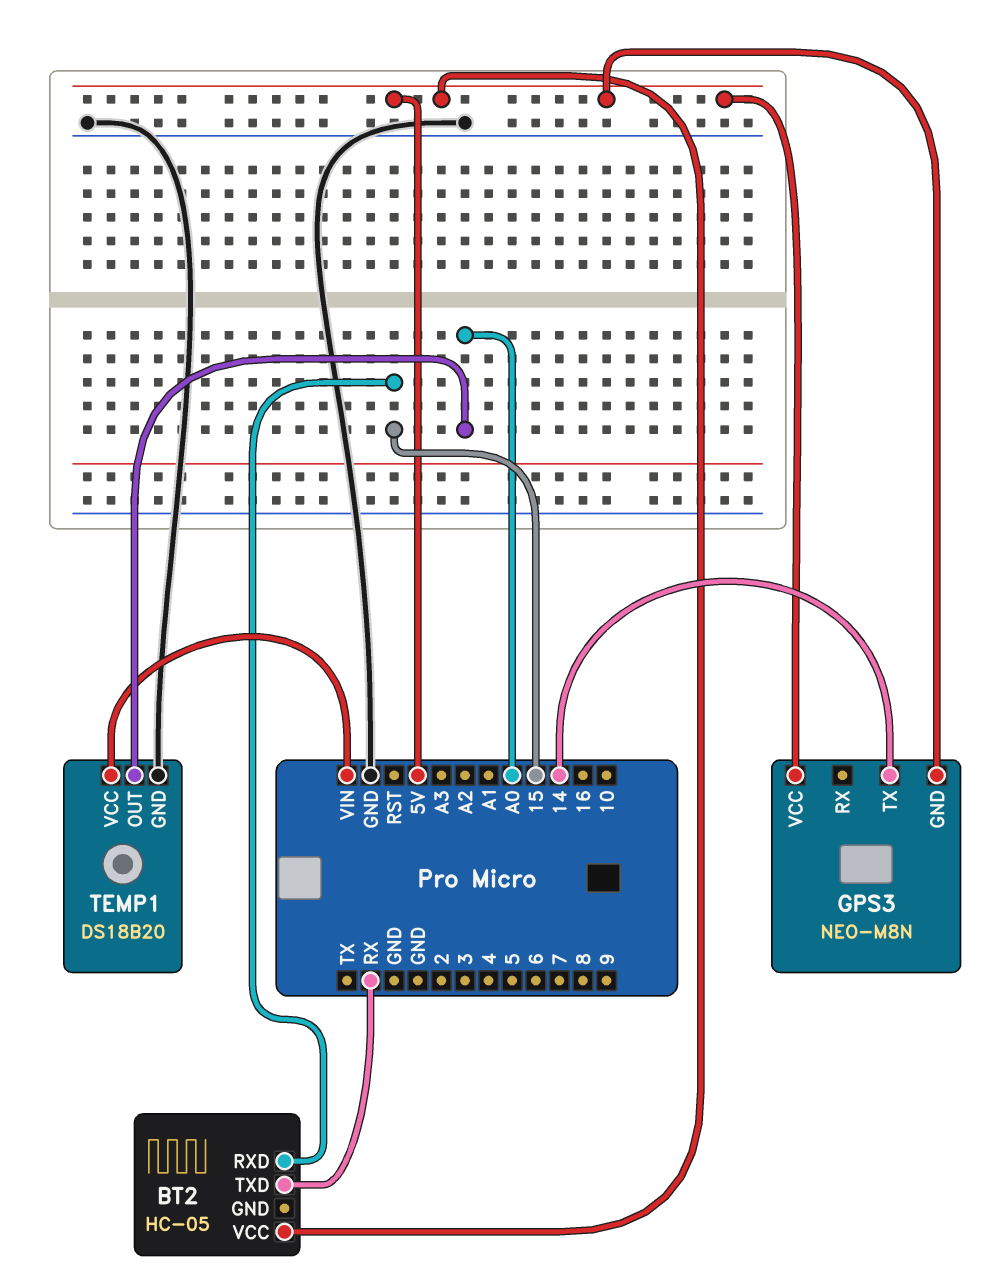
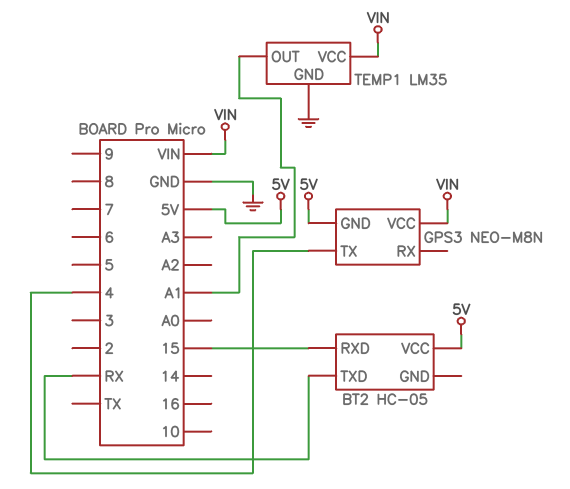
GPS3 pin TX: 14 -> 4
GPS3 pin VCC: 5V -> VIN
TEMP1: DS18B20 -> LM35
TEMP1 pin OUT: A0 -> A1

